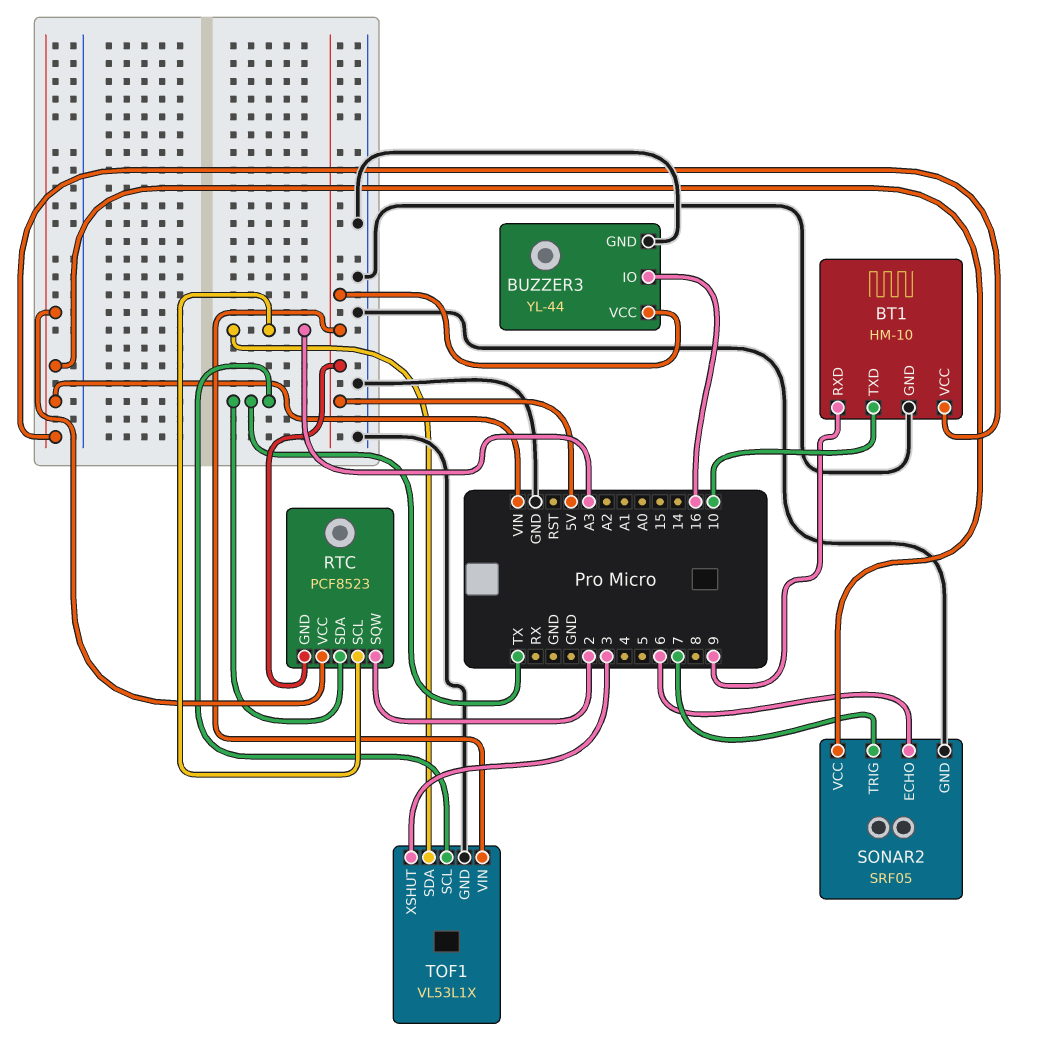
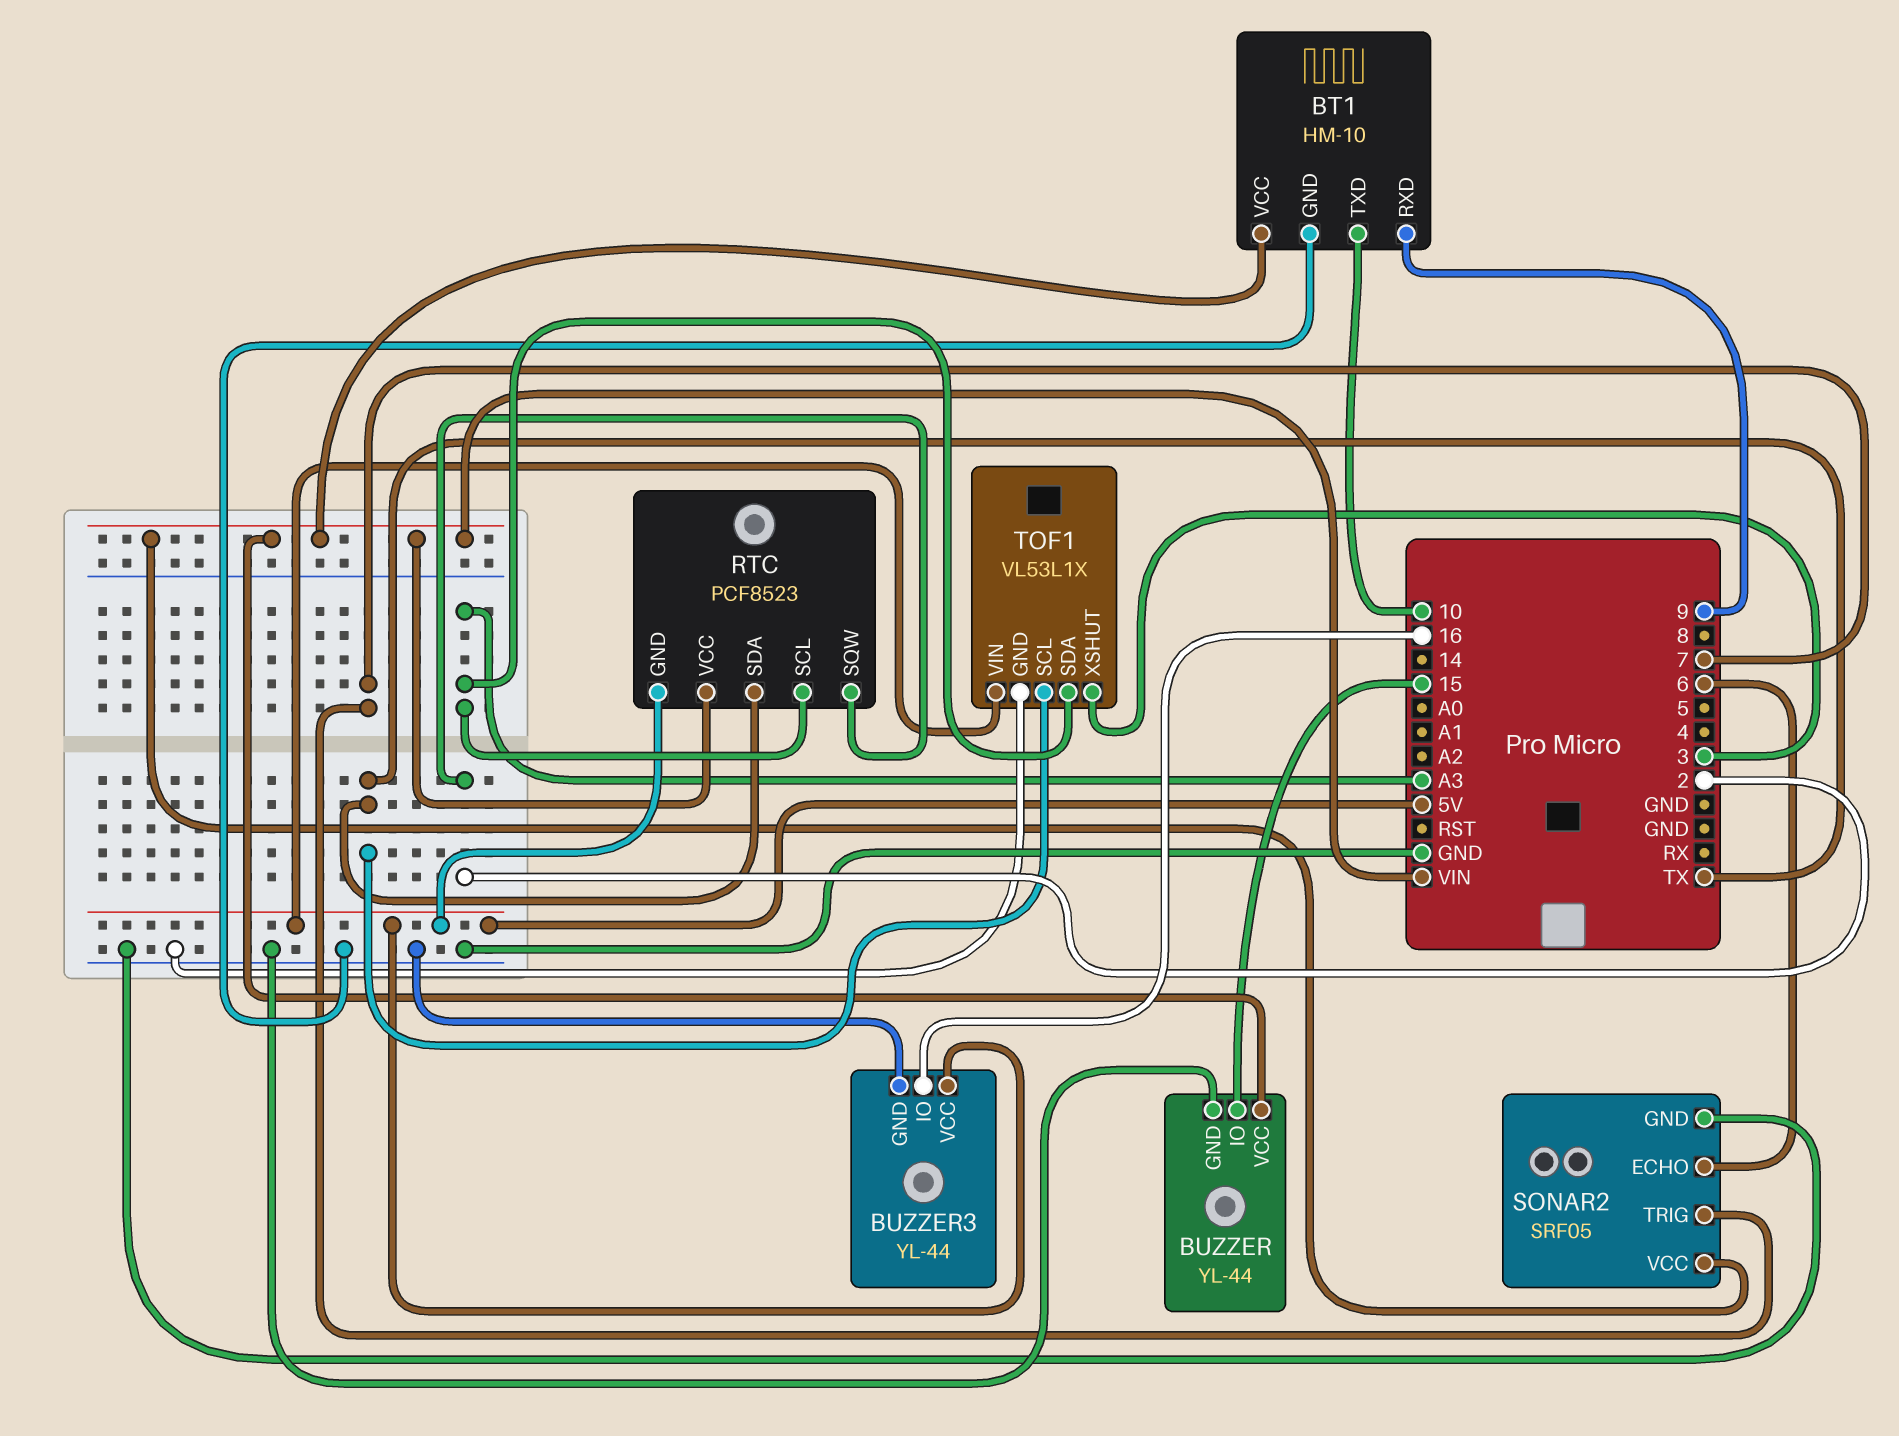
BUZZER: none -> YL-44
BUZZER pin GND: none -> GND
BUZZER pin IO: none -> 15
BUZZER pin VCC: none -> VIN

